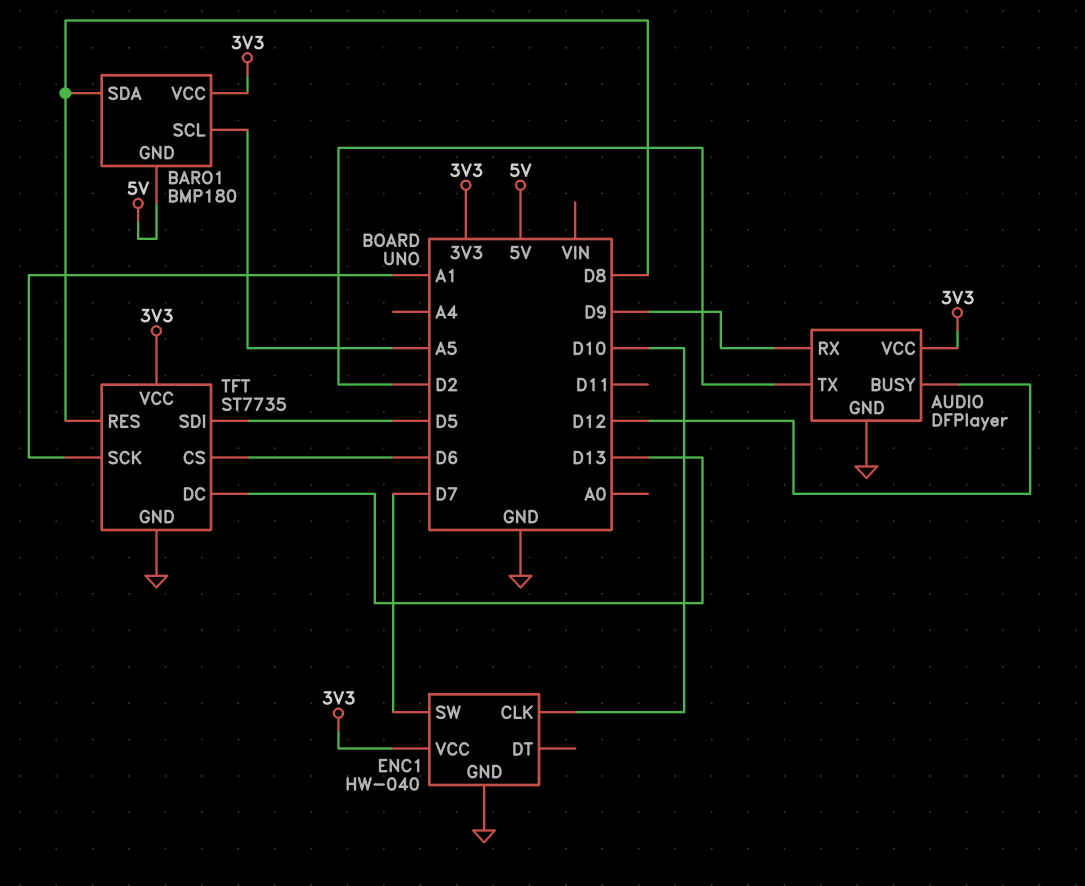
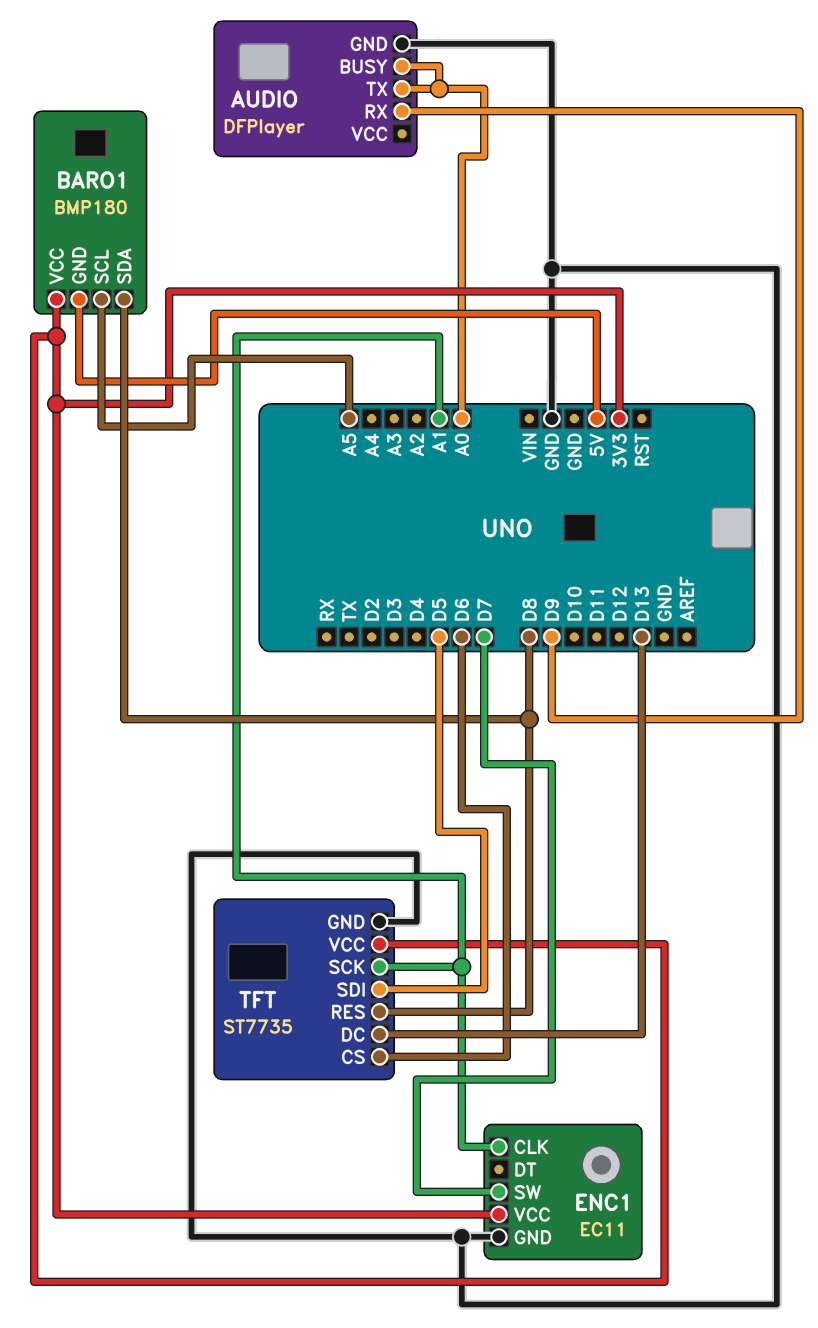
AUDIO pin BUSY: D12 -> A0
AUDIO pin TX: D2 -> A0
AUDIO pin VCC: 3V3 -> none
ENC1: HW-040 -> EC11
ENC1 pin CLK: D10 -> A1

